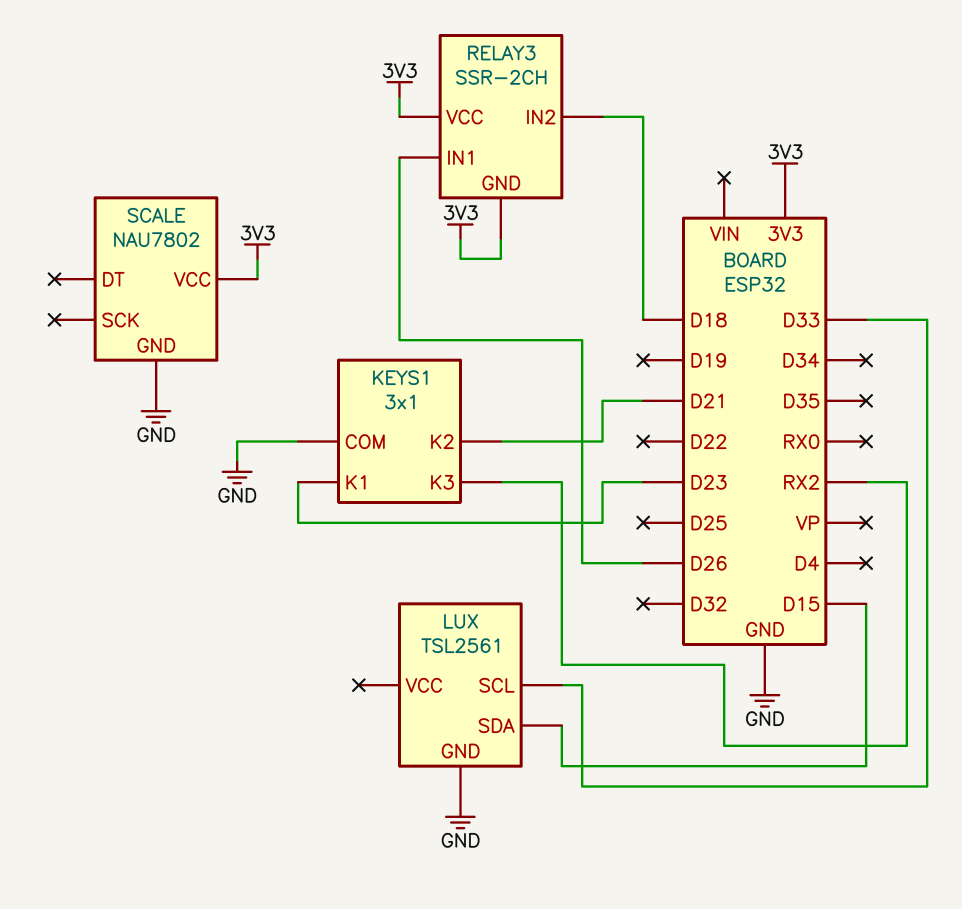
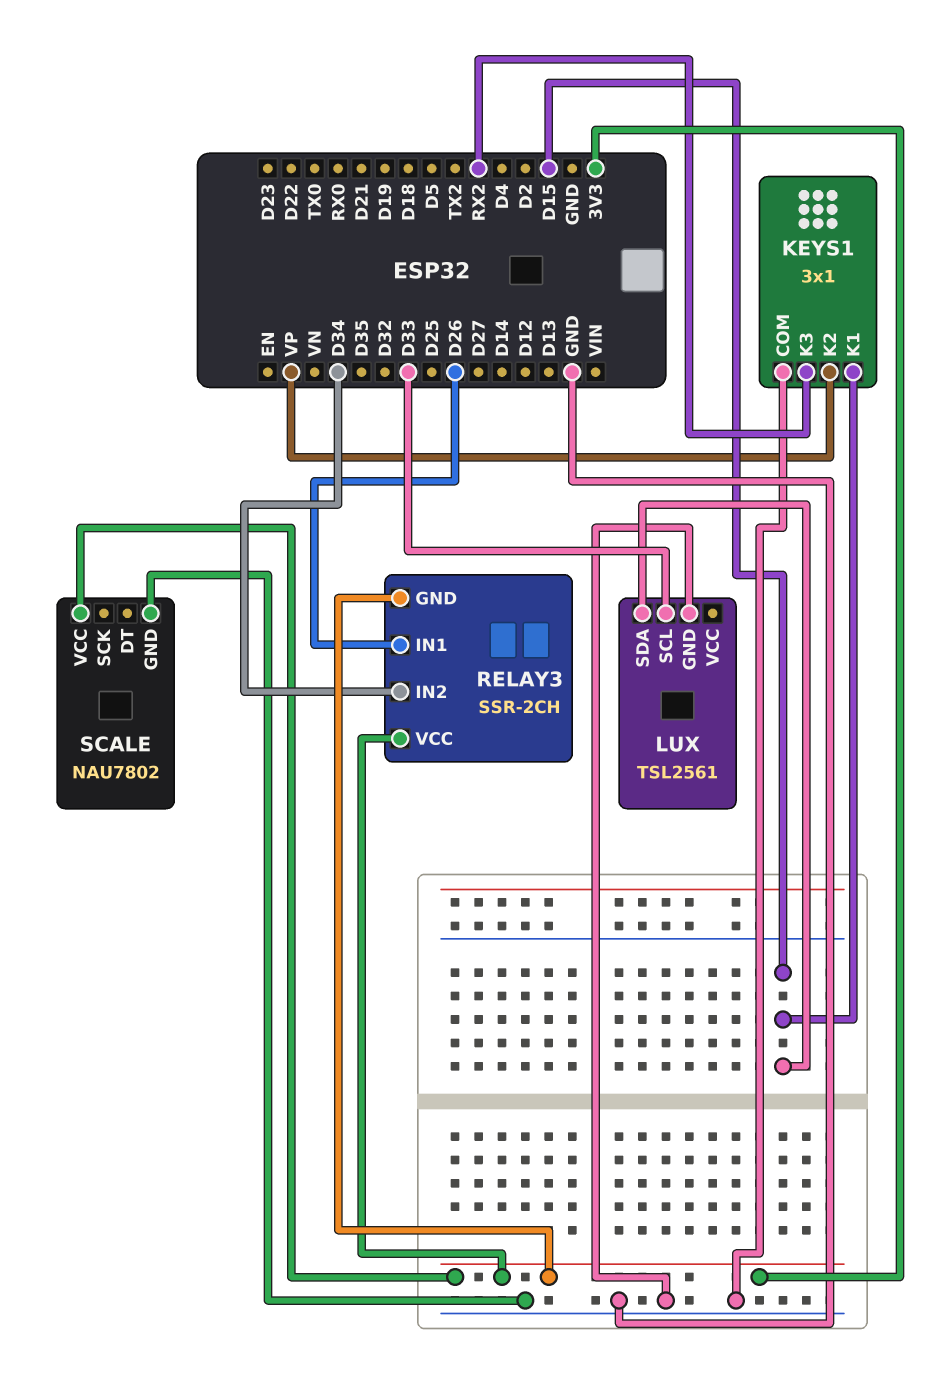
KEYS1 pin K1: D23 -> D15
KEYS1 pin K2: D21 -> VP
RELAY3 pin IN2: D18 -> D34

